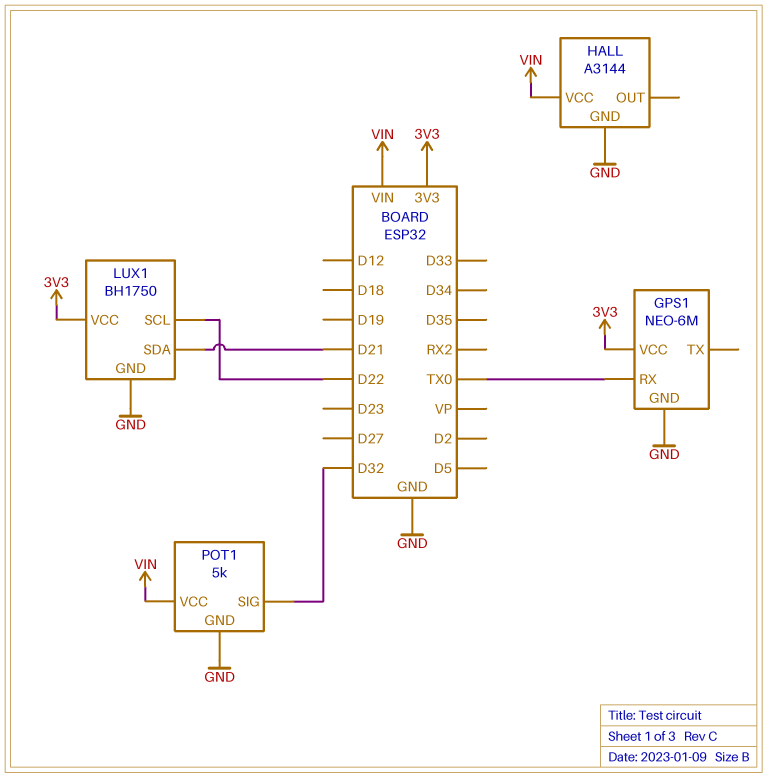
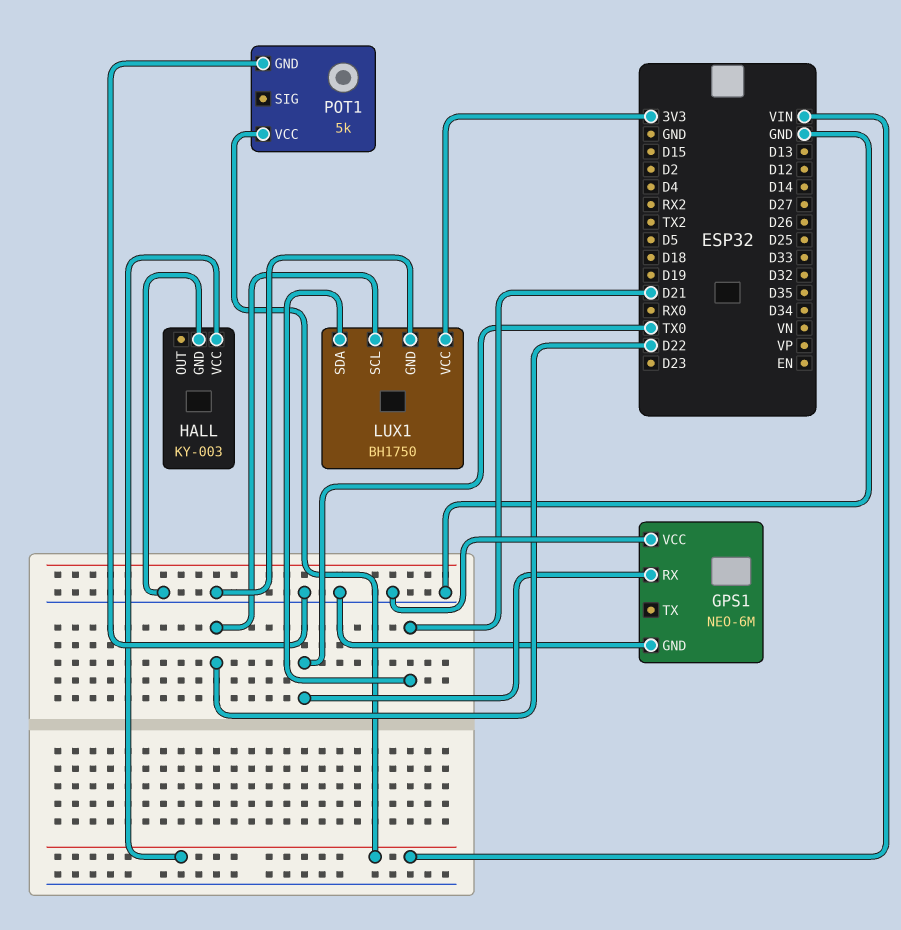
GPS1 pin VCC: 3V3 -> GND
HALL: A3144 -> KY-003
POT1 pin SIG: D32 -> none

